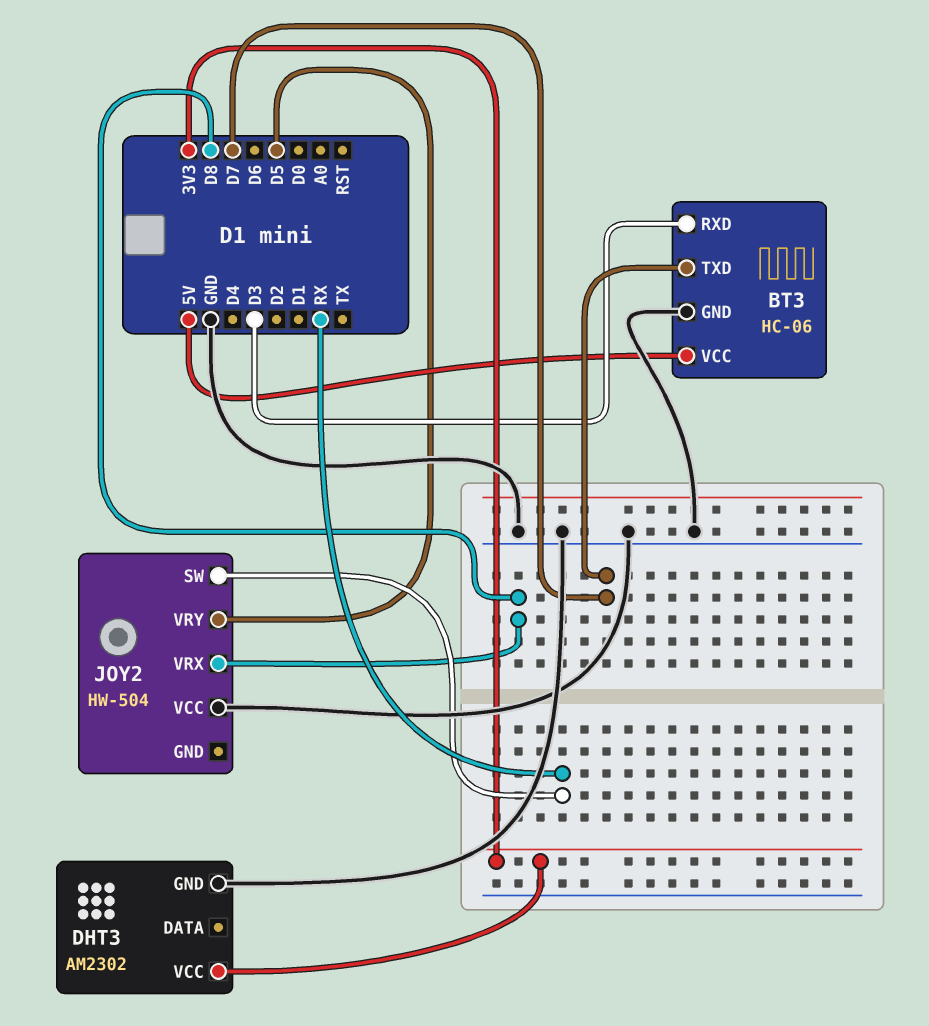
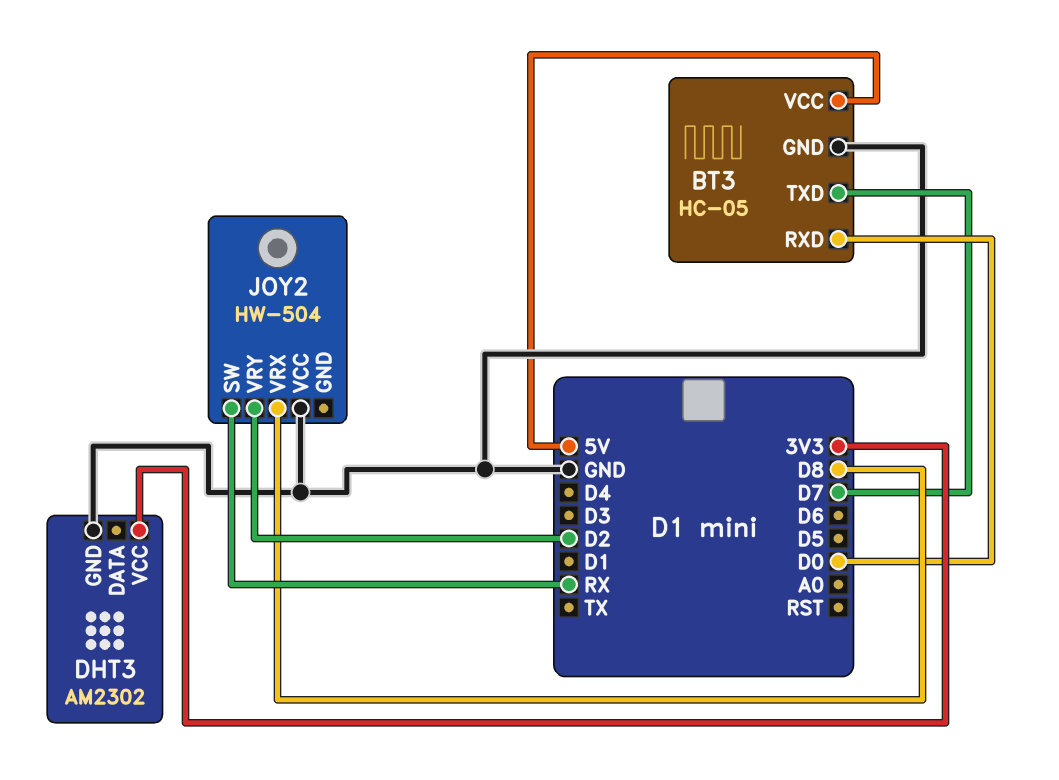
BT3: HC-06 -> HC-05
BT3 pin RXD: D3 -> D0
JOY2 pin VRY: D5 -> D2

